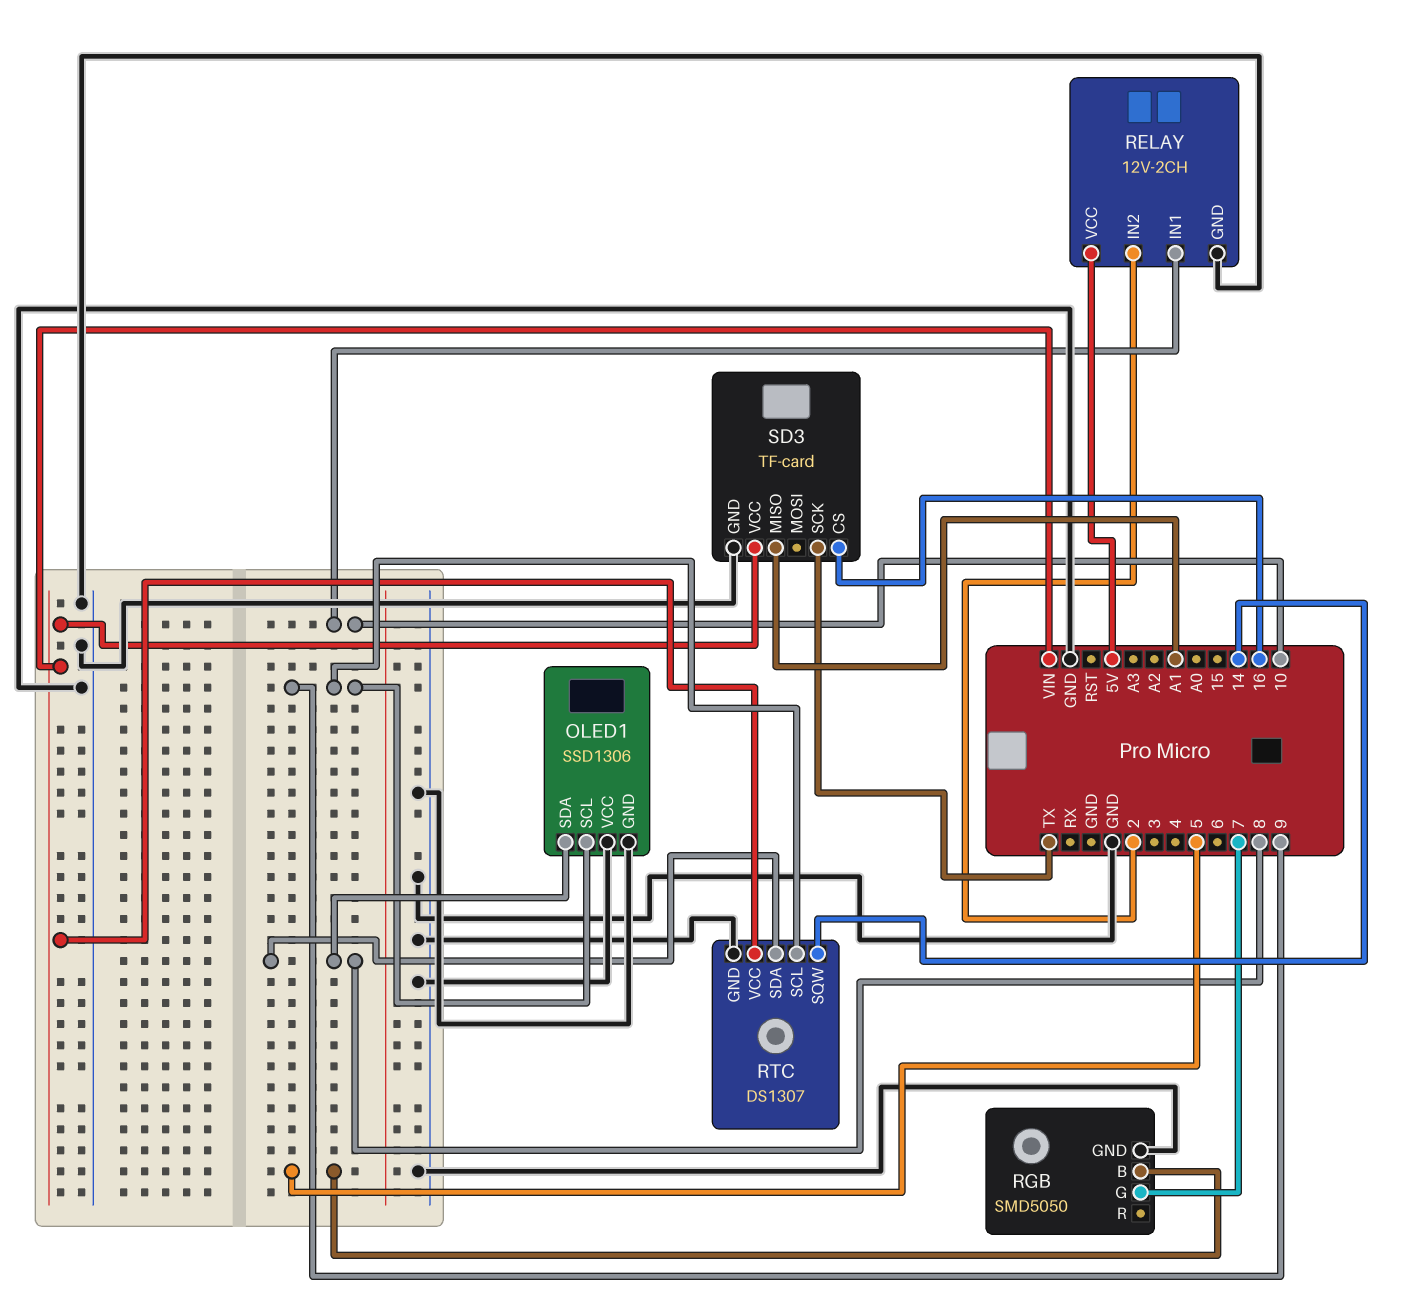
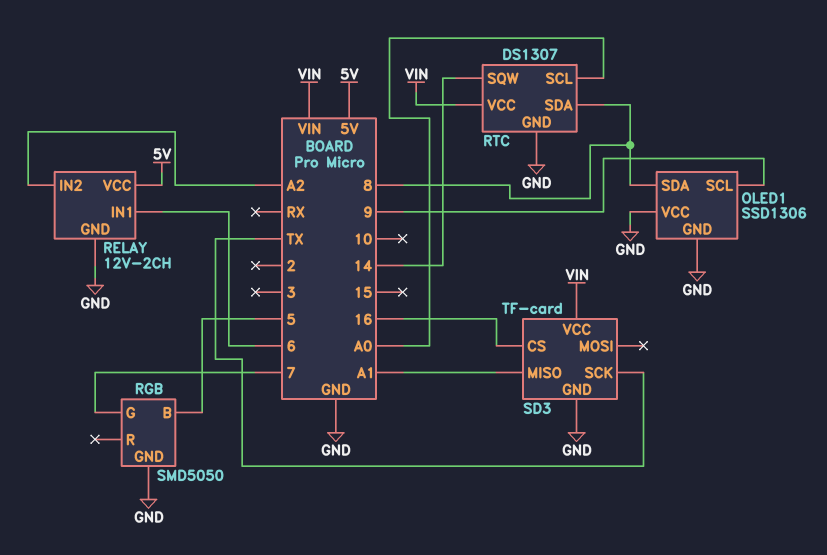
RELAY pin IN1: 10 -> 6
RELAY pin IN2: 2 -> A2
RTC pin SCL: 9 -> A0

